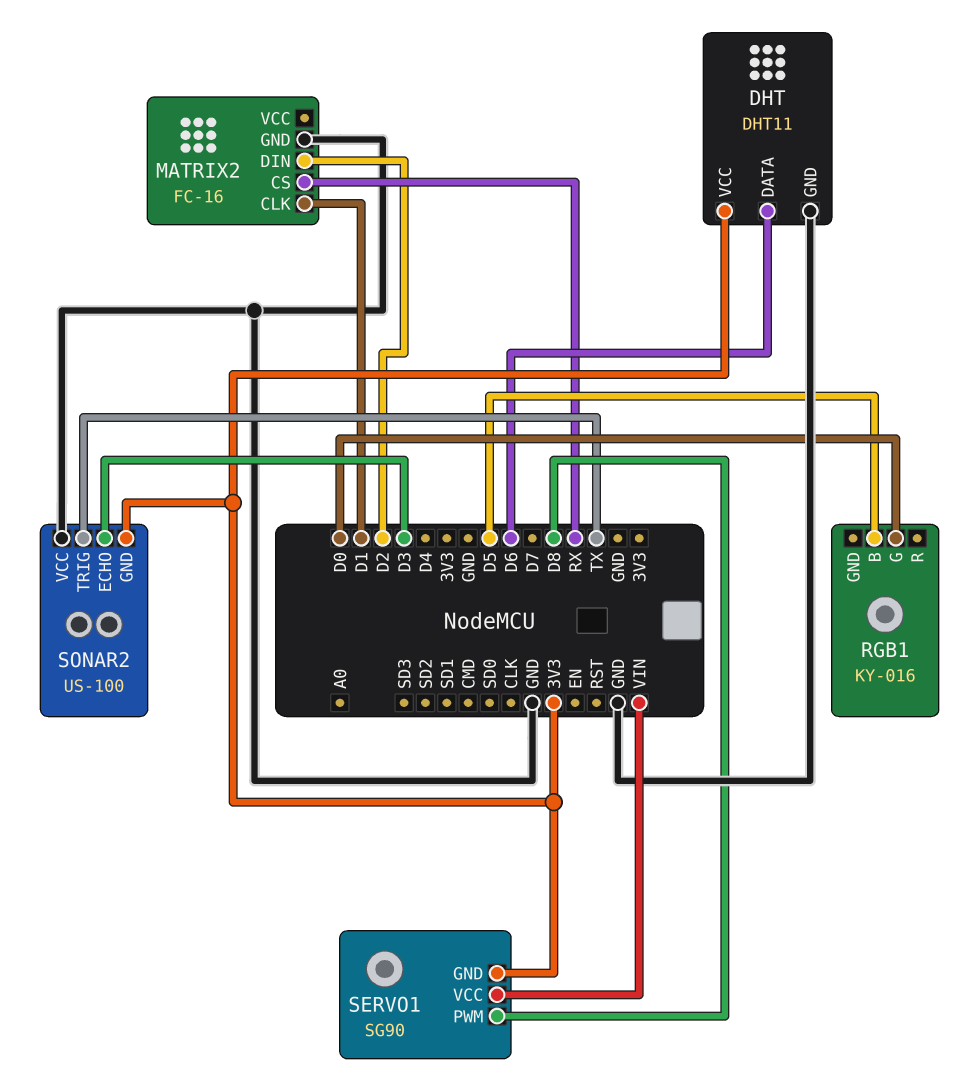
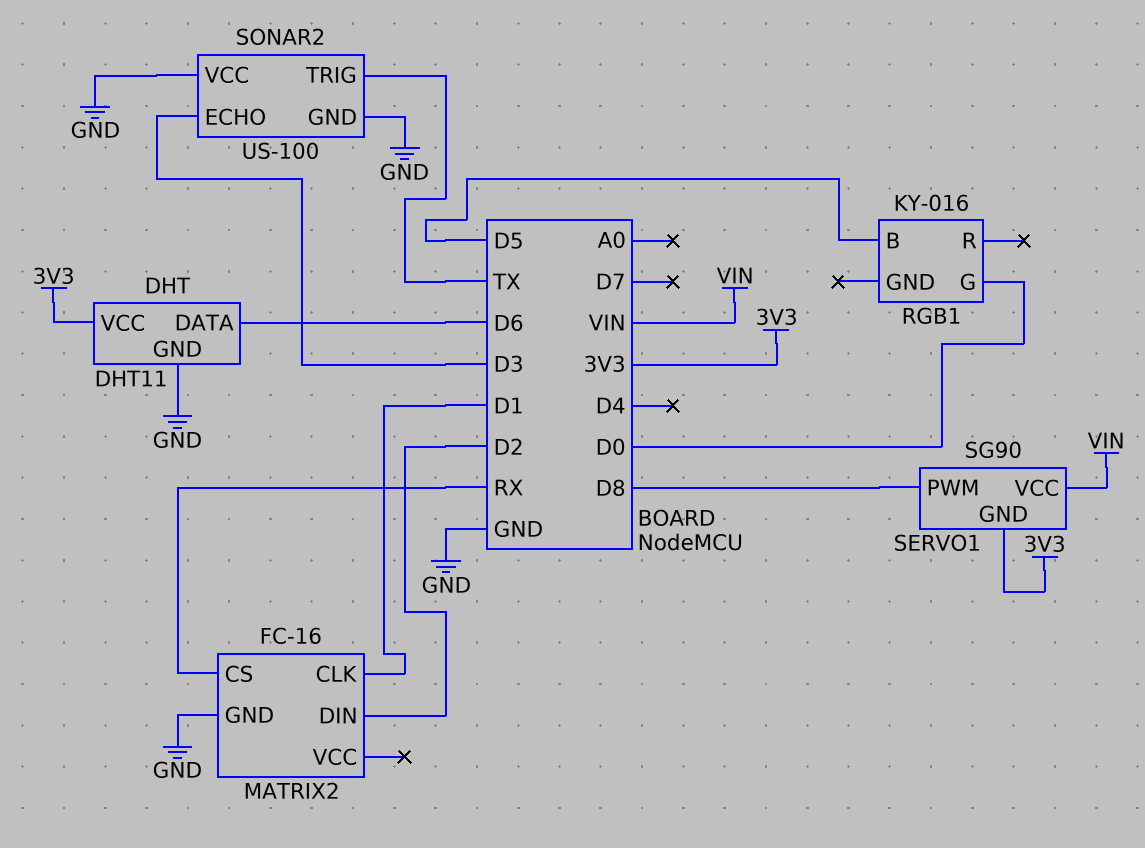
SONAR2 pin GND: 3V3 -> GND

